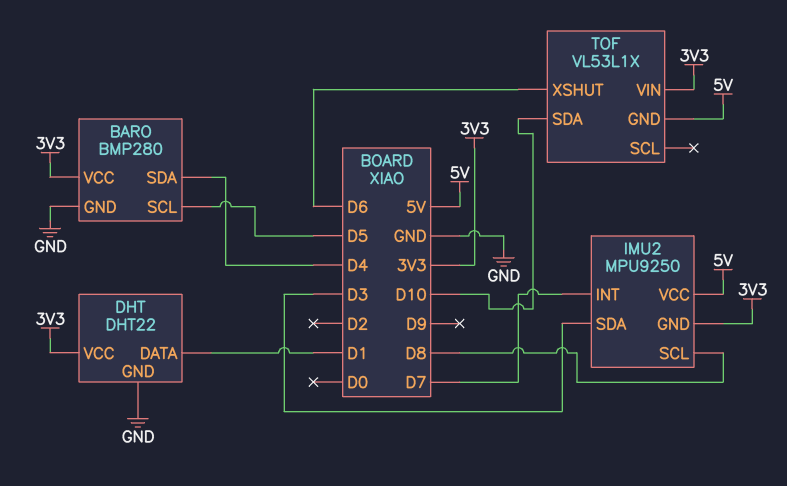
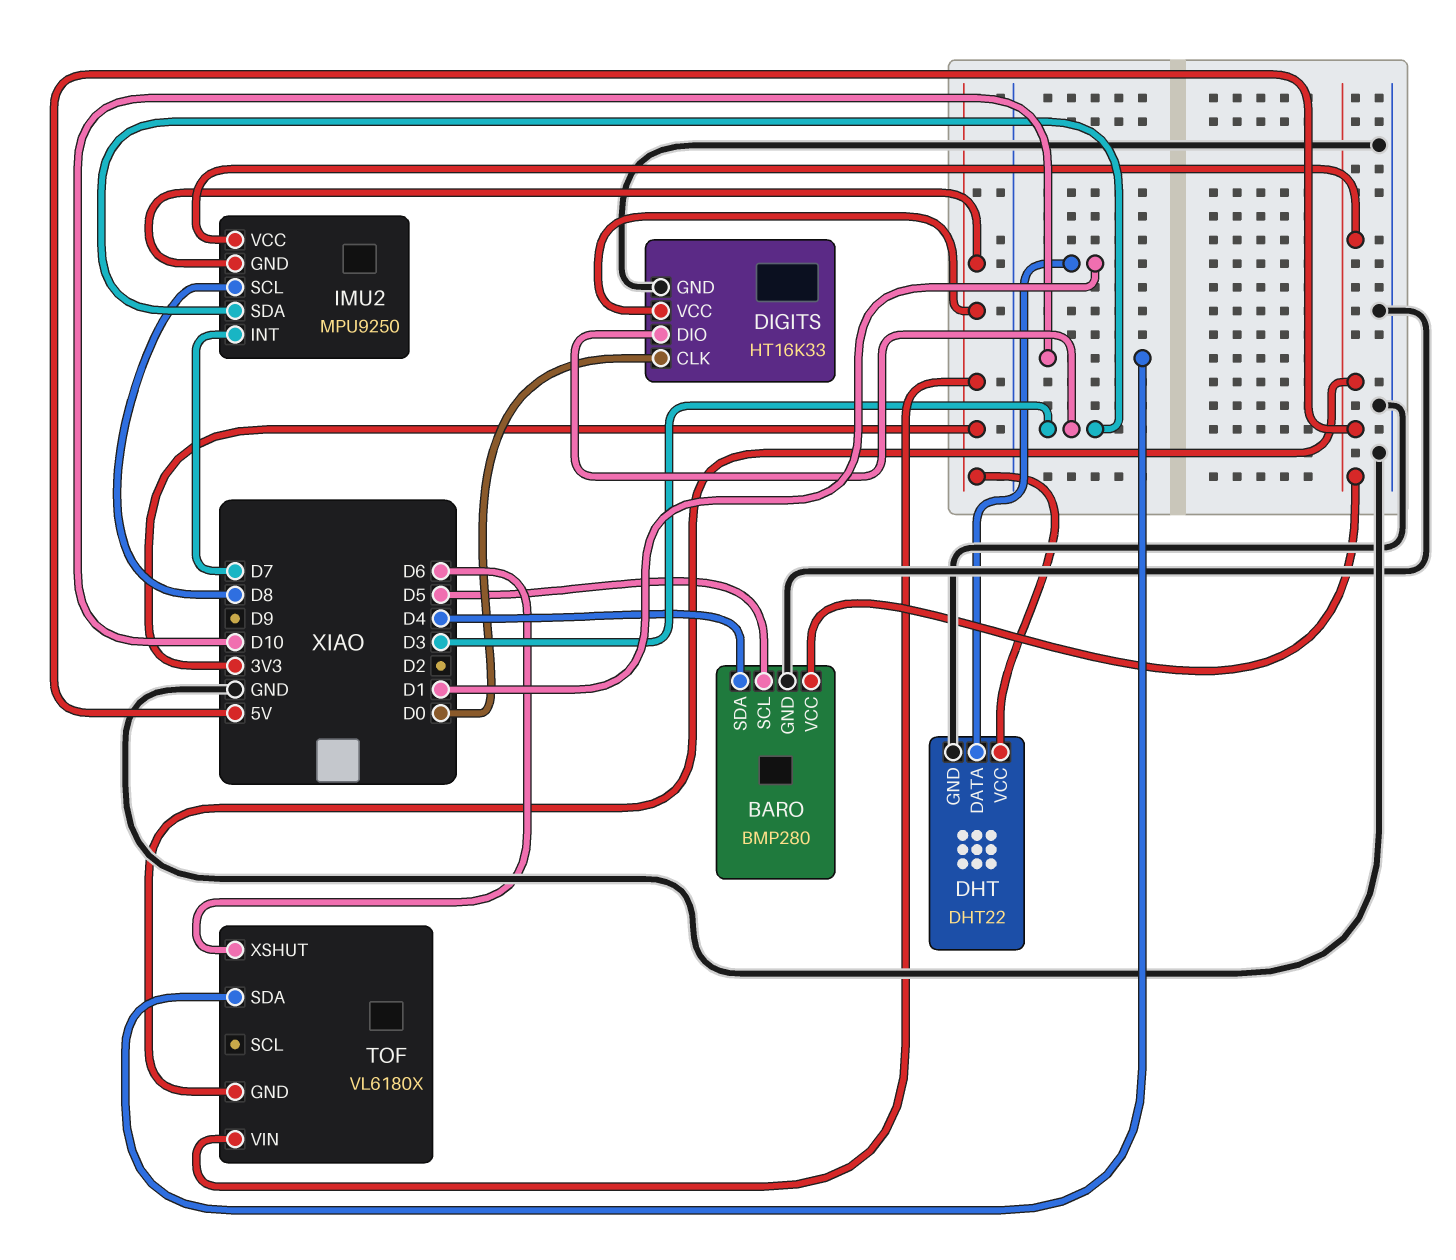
BARO pin VCC: 3V3 -> 5V
DIGITS: none -> HT16K33
DIGITS pin CLK: none -> D0
DIGITS pin DIO: none -> D3
DIGITS pin GND: none -> GND
DIGITS pin VCC: none -> 3V3
TOF: VL53L1X -> VL6180X

